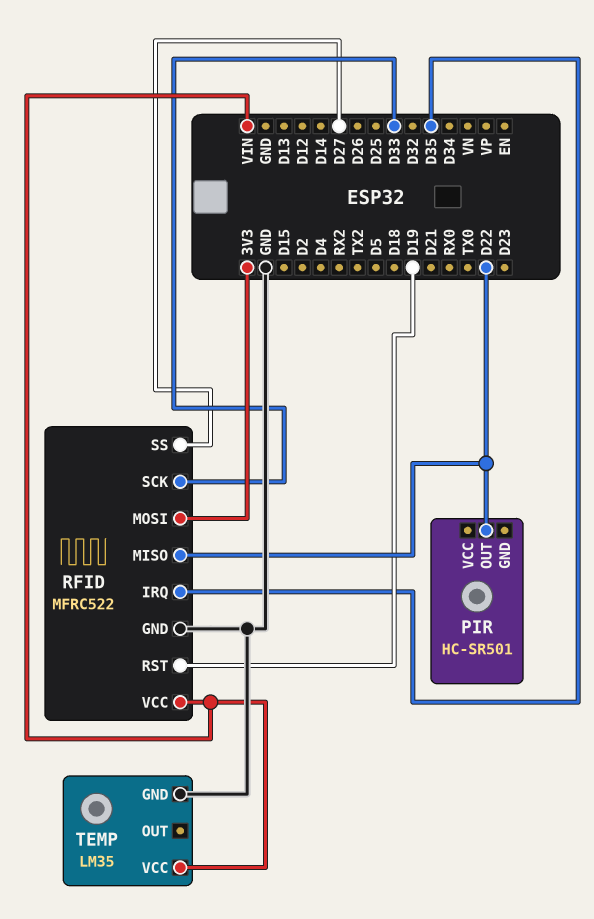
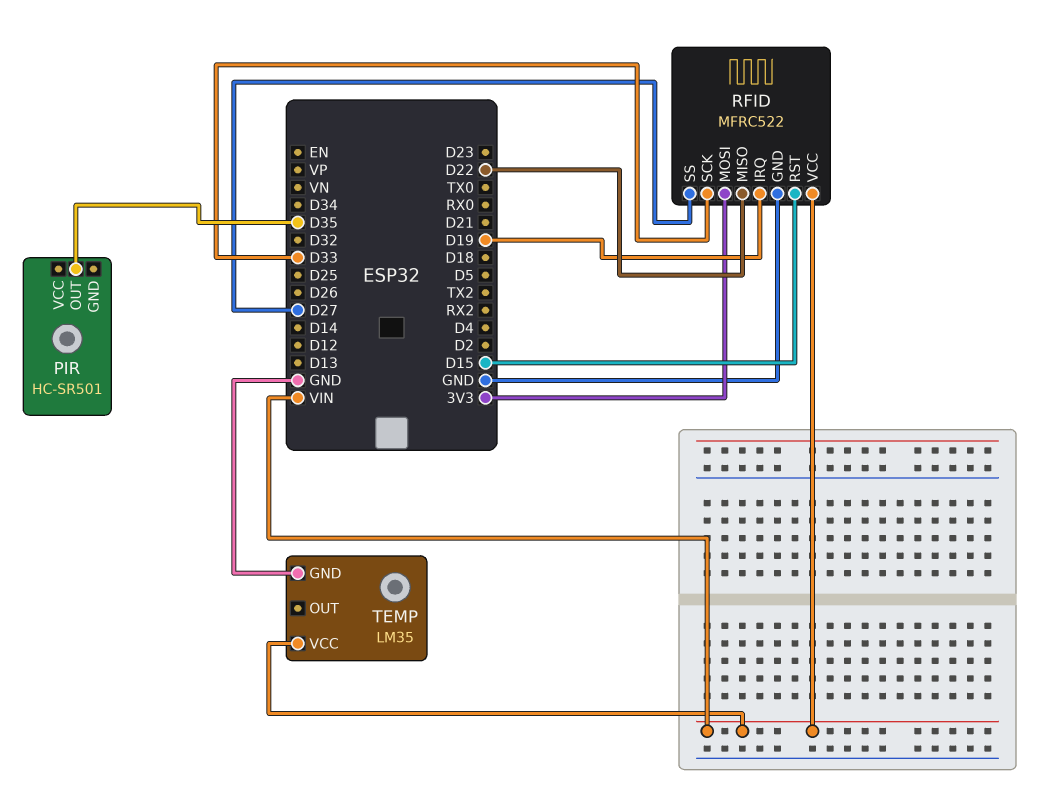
PIR pin OUT: D22 -> D35
RFID pin IRQ: D35 -> D19
RFID pin RST: D19 -> D15

